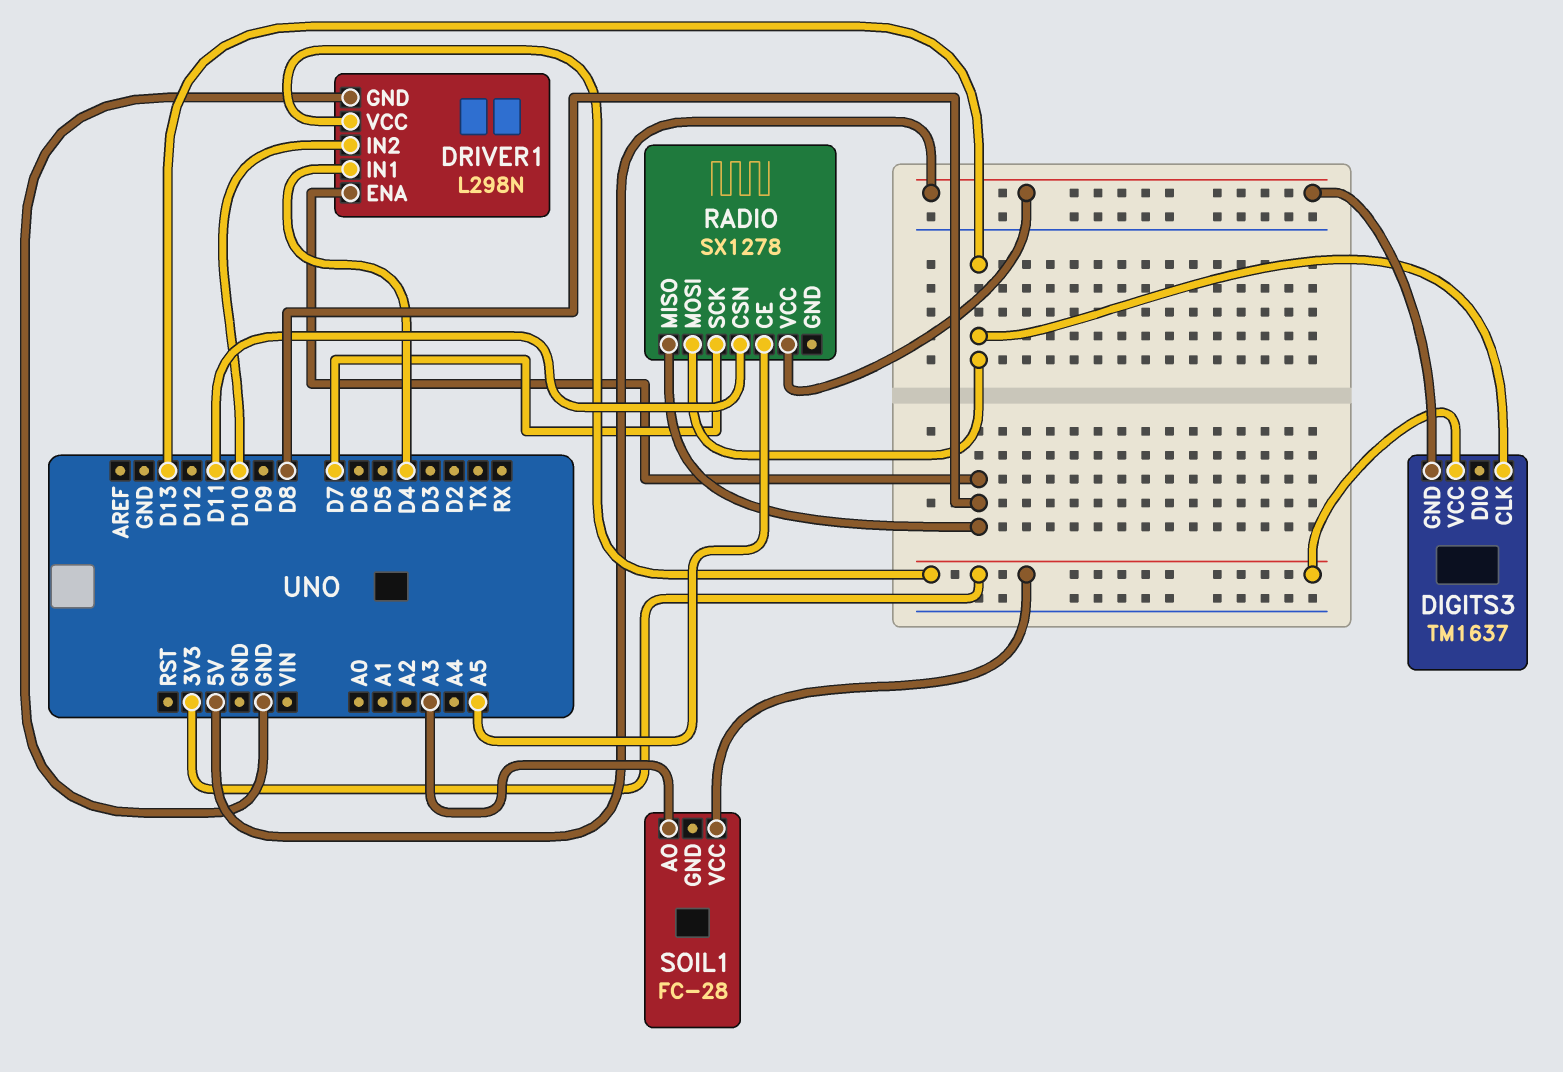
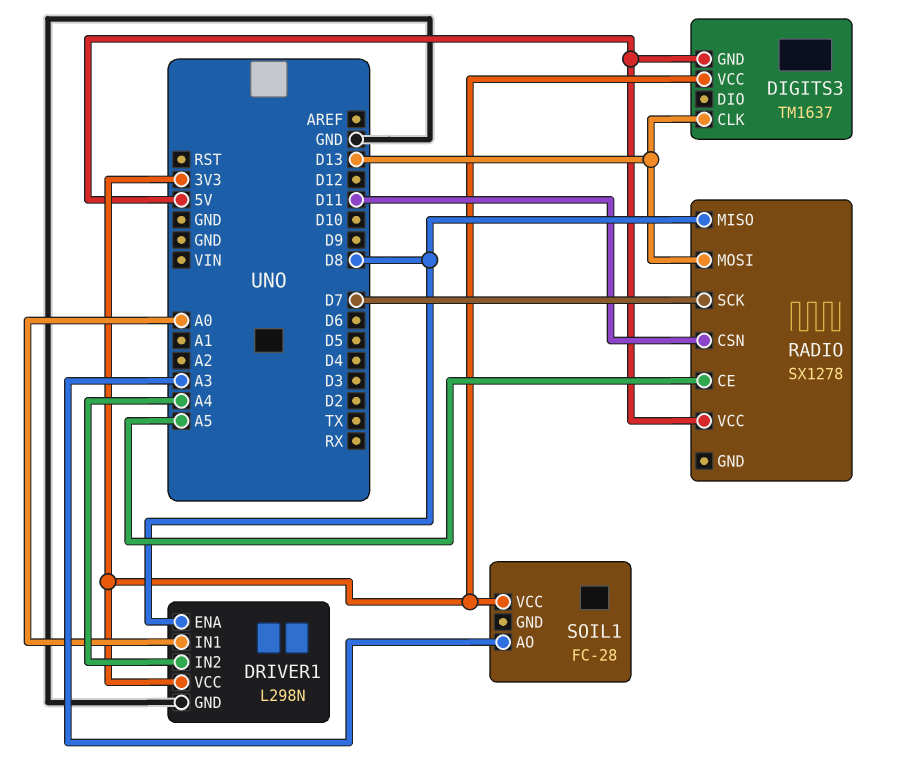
DRIVER1 pin IN1: D4 -> A0
DRIVER1 pin IN2: D10 -> A4

